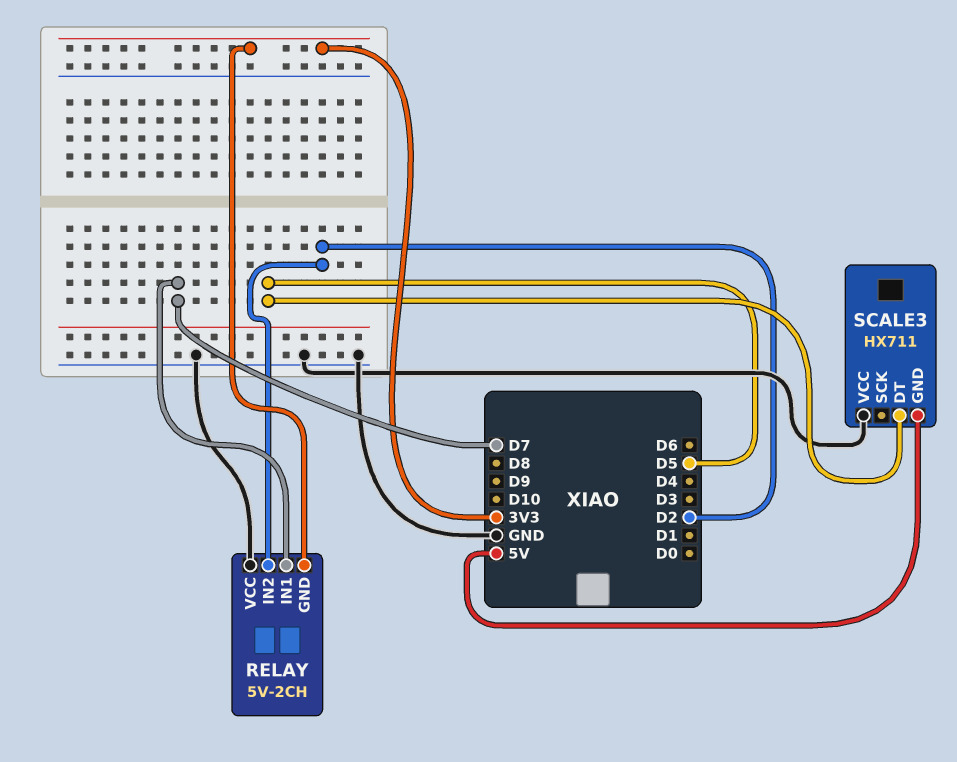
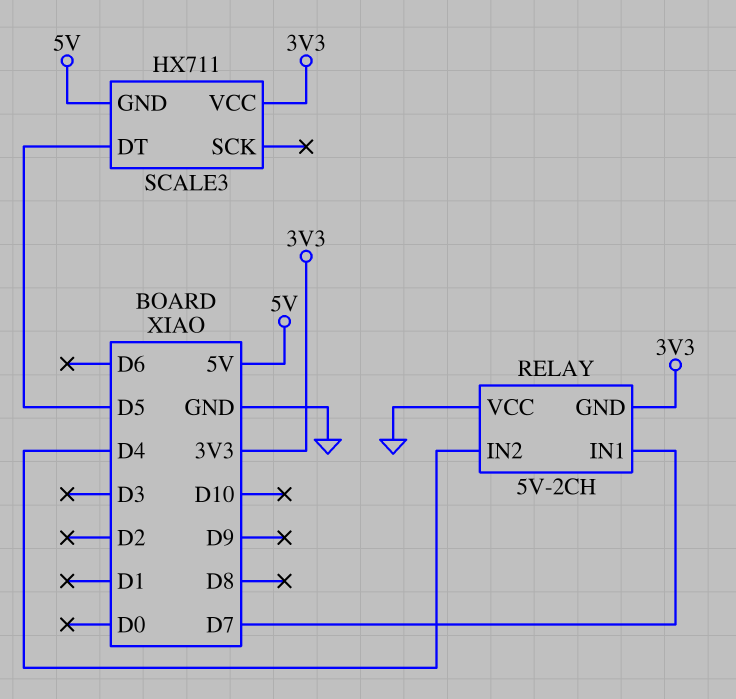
RELAY pin IN2: D2 -> D4
SCALE3 pin VCC: GND -> 3V3

